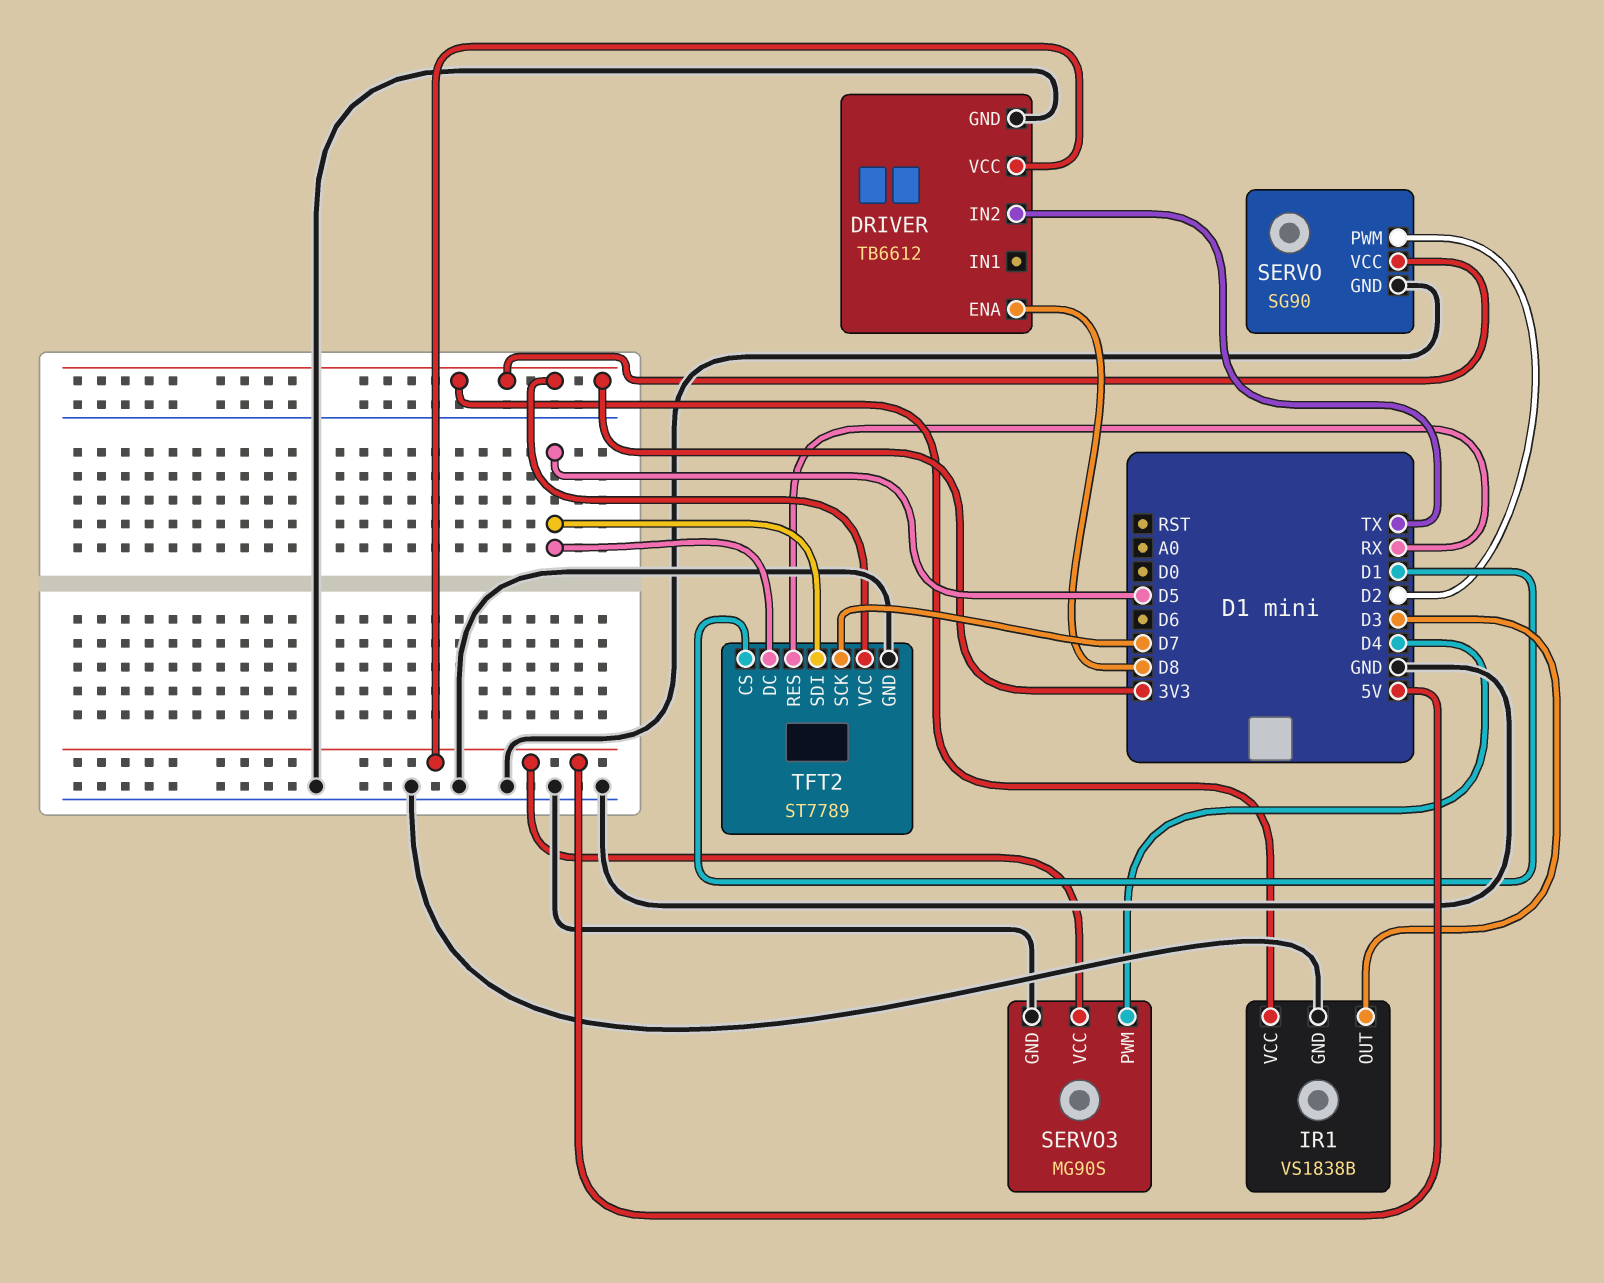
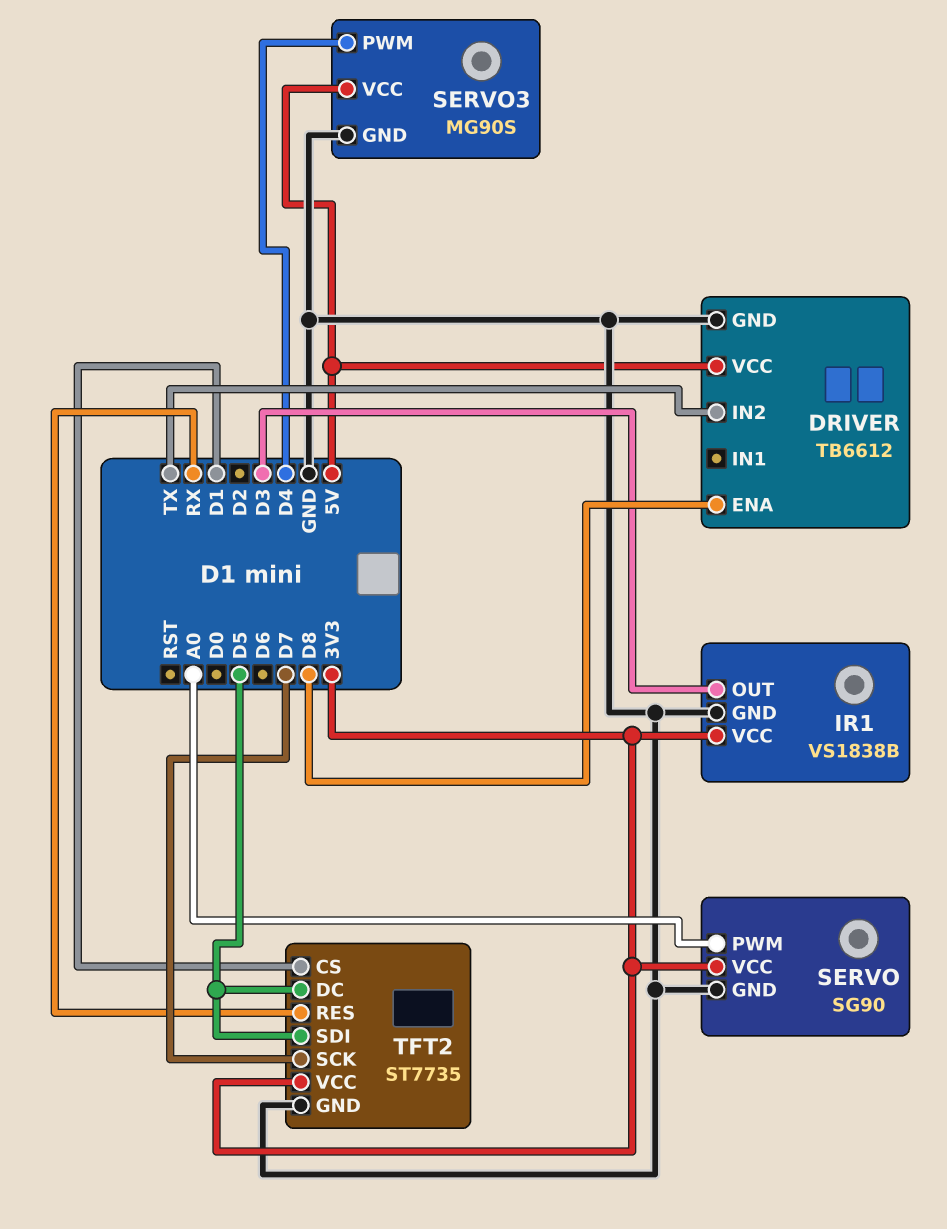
SERVO pin PWM: D2 -> A0
TFT2: ST7789 -> ST7735

